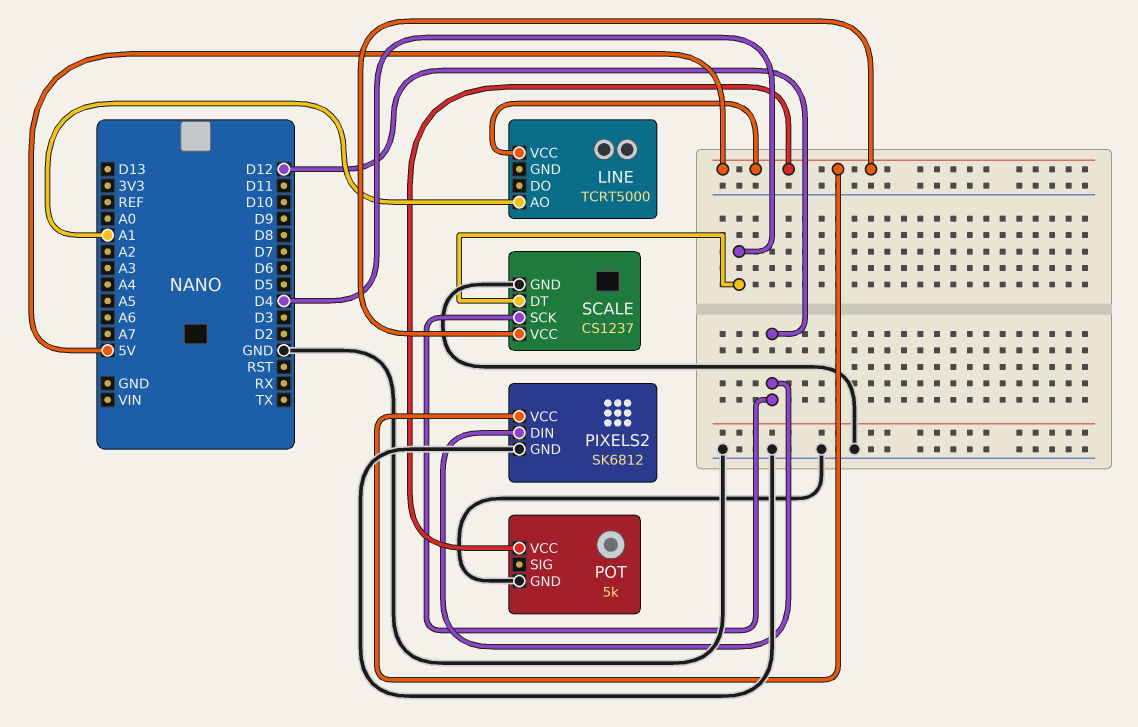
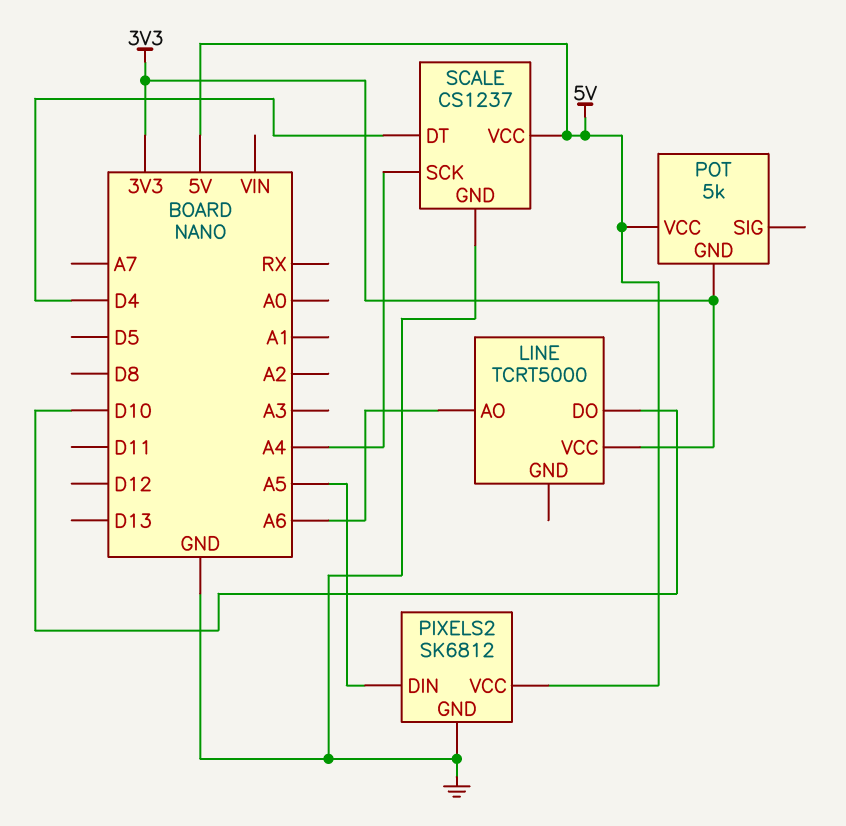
LINE pin AO: A1 -> A6
LINE pin DO: none -> D10
LINE pin VCC: 5V -> 3V3
PIXELS2 pin DIN: D12 -> A5
POT pin GND: GND -> 3V3
SCALE pin SCK: D12 -> A4

